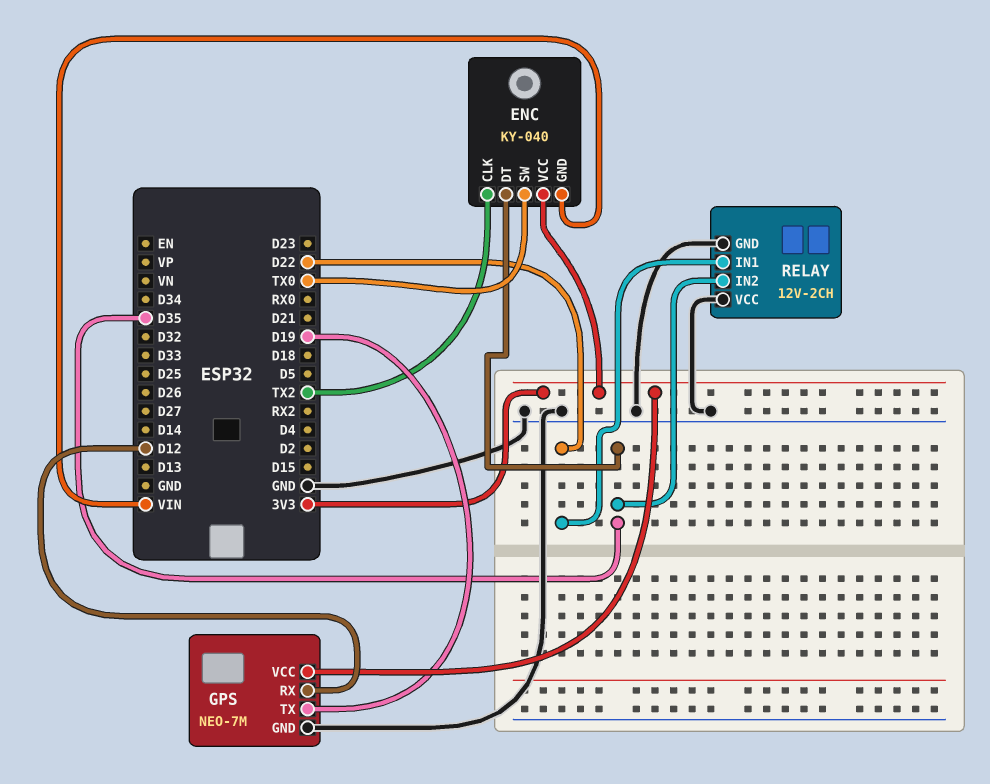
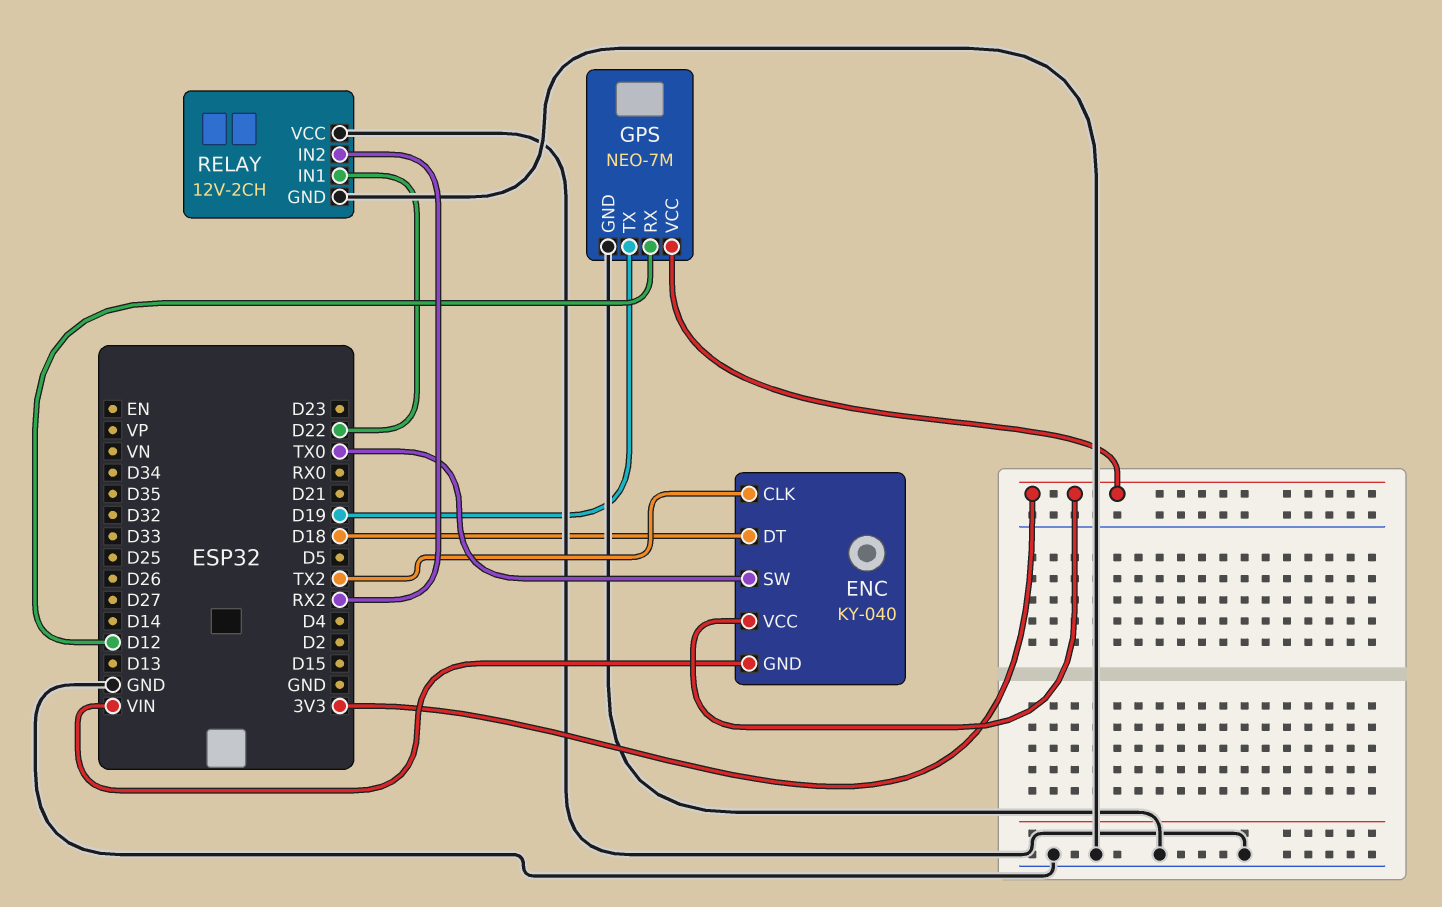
ENC pin DT: D35 -> D18
RELAY pin IN2: D35 -> RX2

